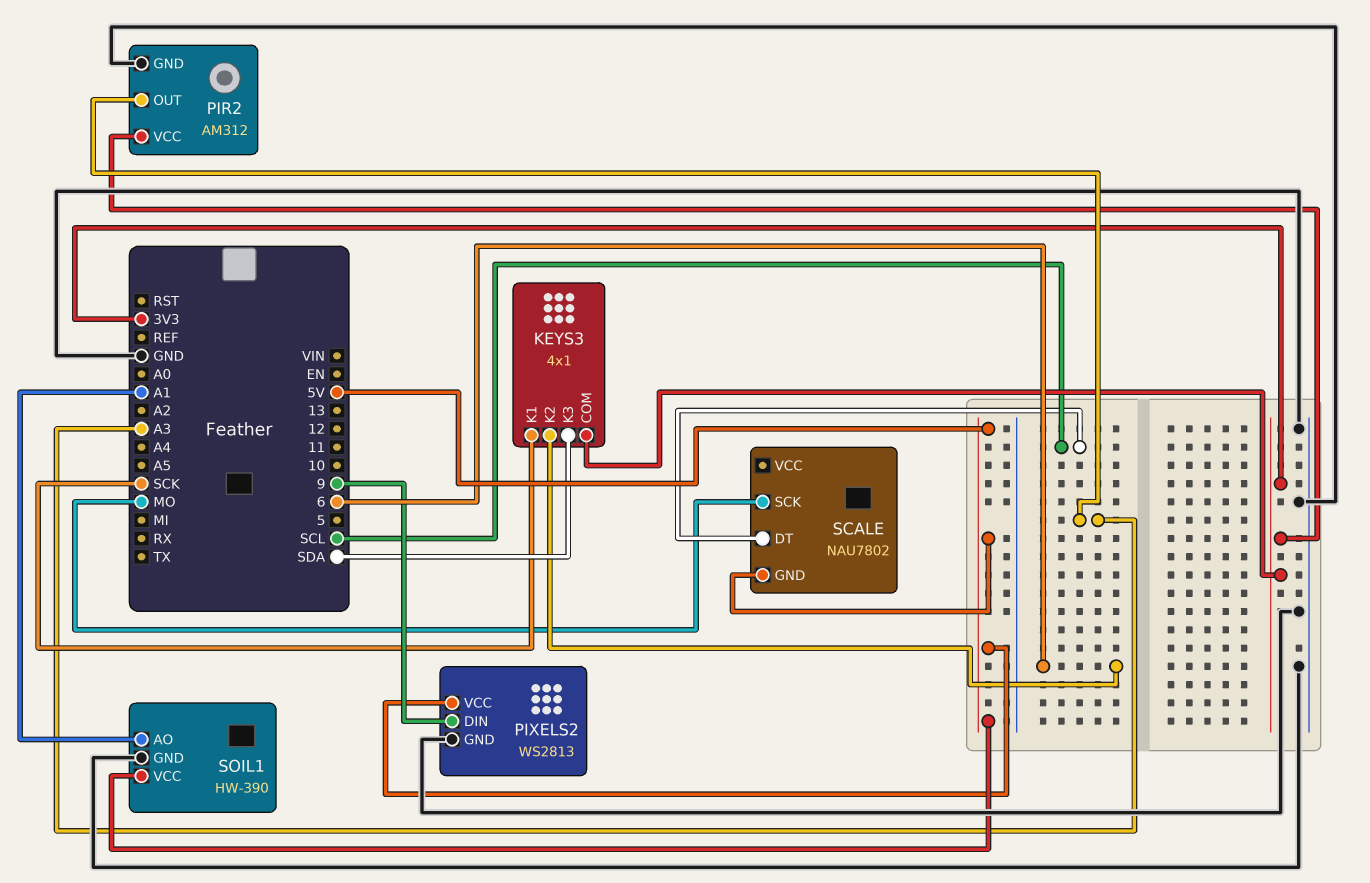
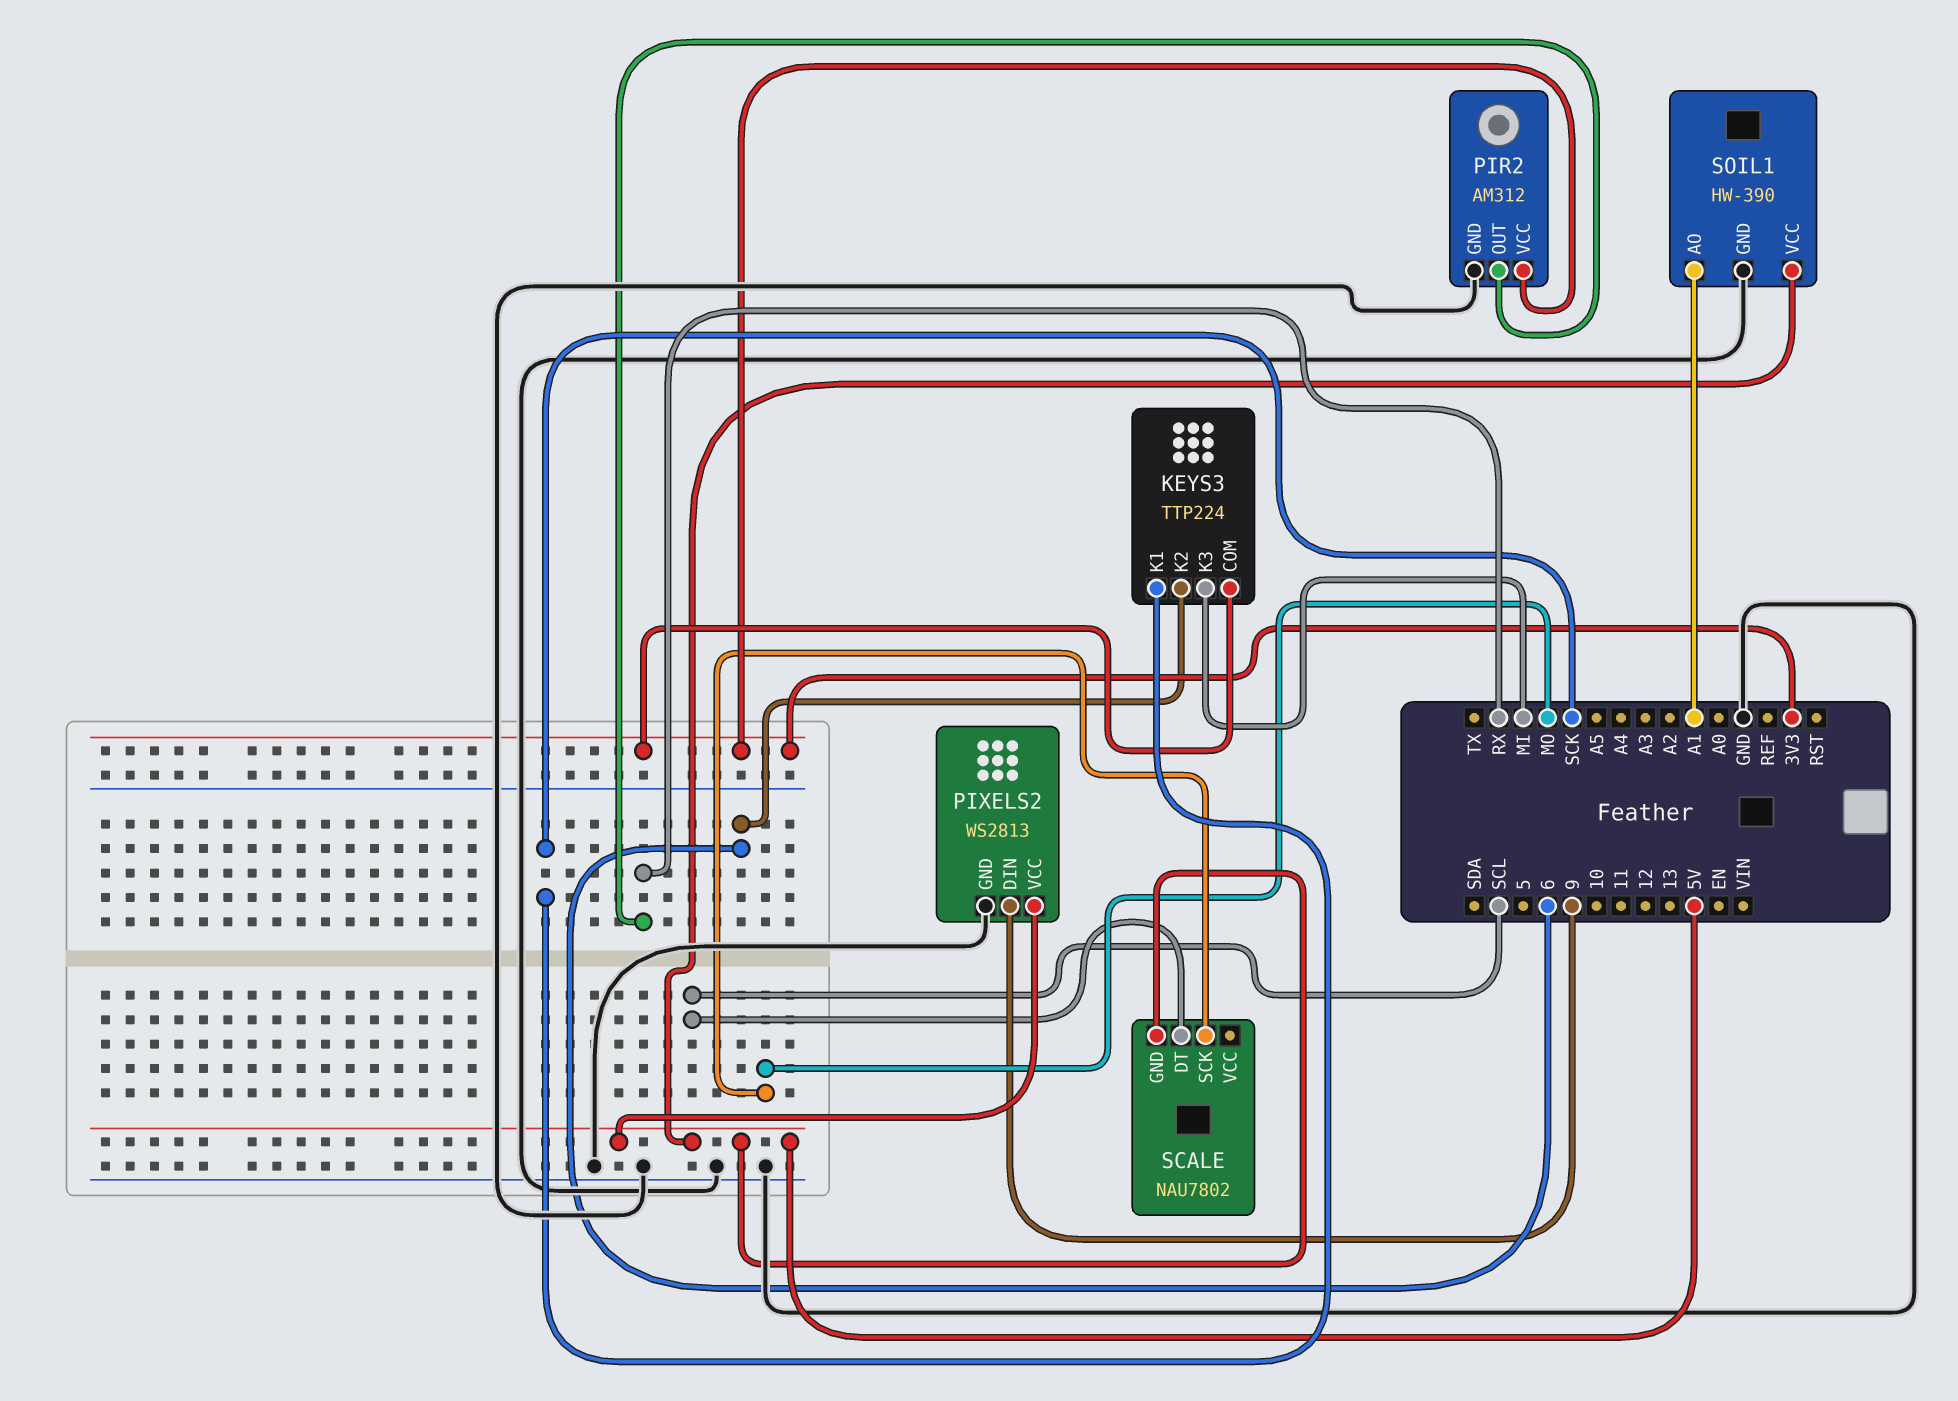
KEYS3: 4x1 -> TTP224
KEYS3 pin K3: SDA -> MI
PIR2 pin OUT: A3 -> RX

